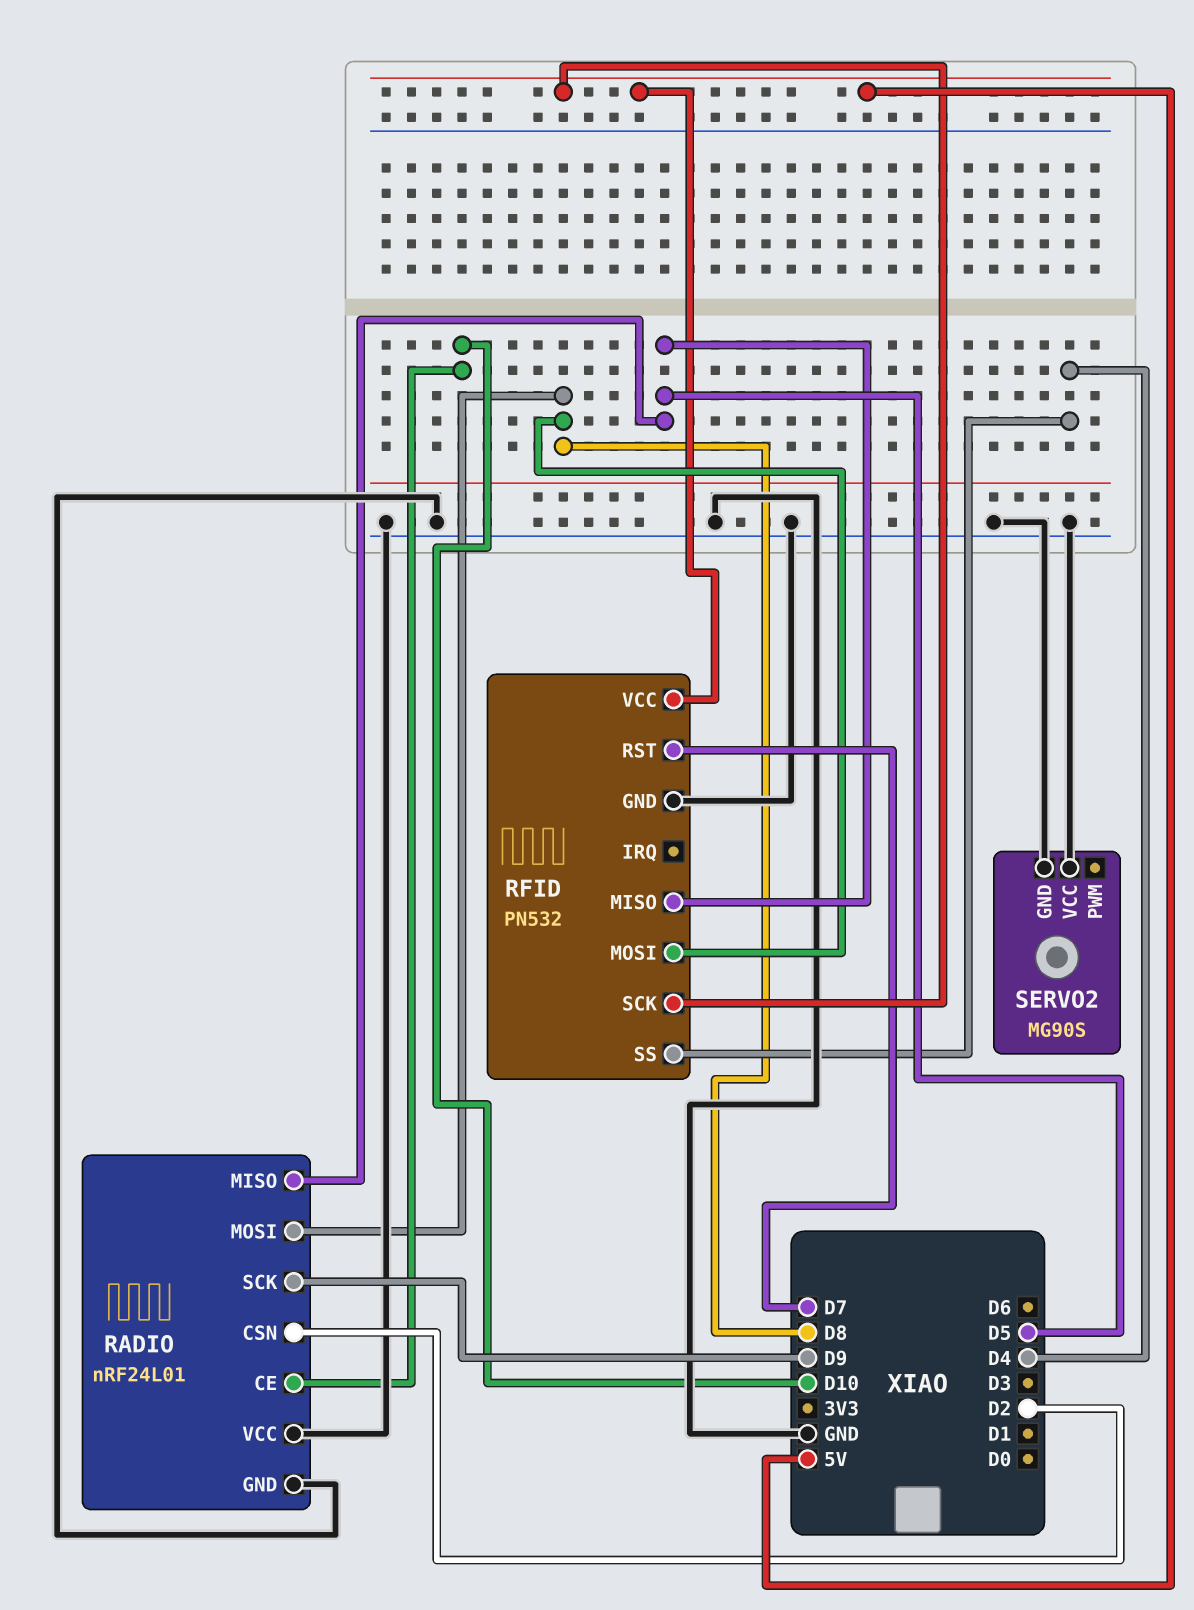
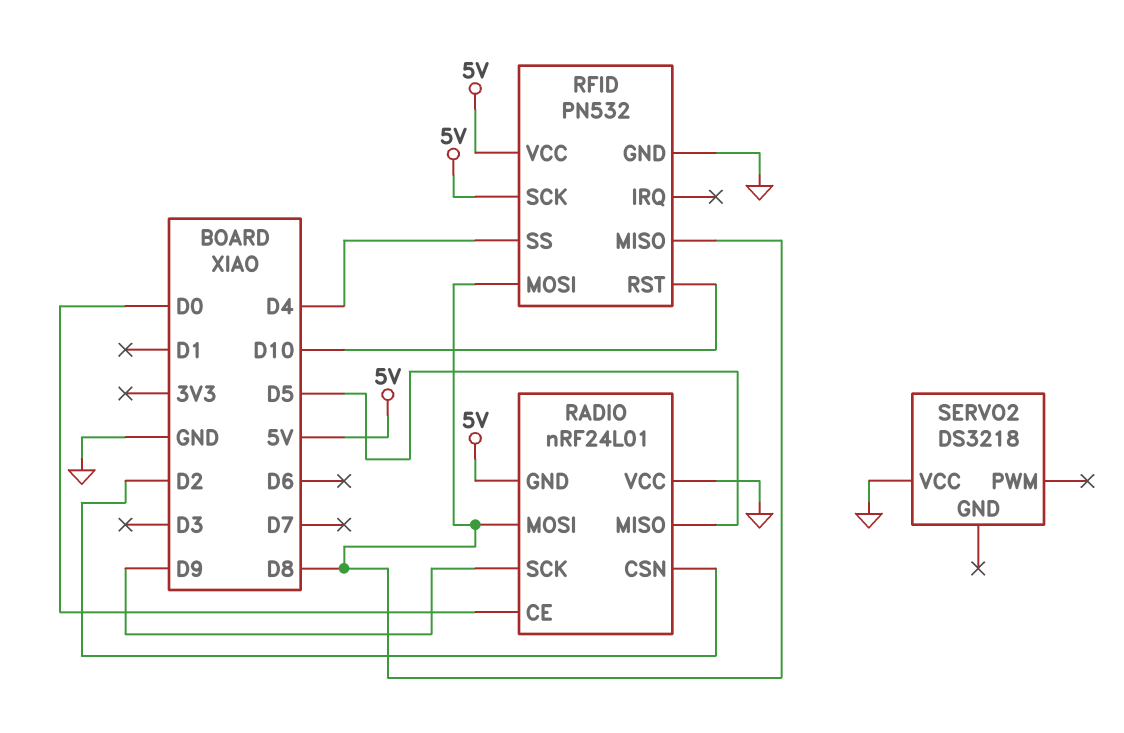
RADIO pin CE: D10 -> D0
RADIO pin GND: GND -> 5V
RFID pin MISO: D5 -> D8
RFID pin RST: D7 -> D10
SERVO2: MG90S -> DS3218
SERVO2 pin GND: GND -> none

